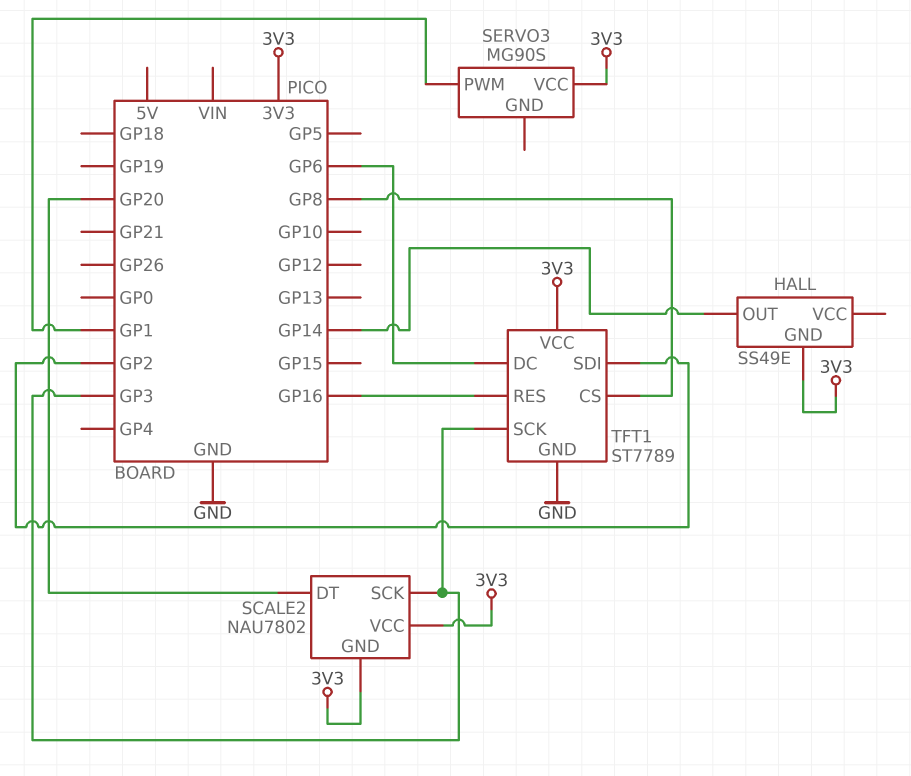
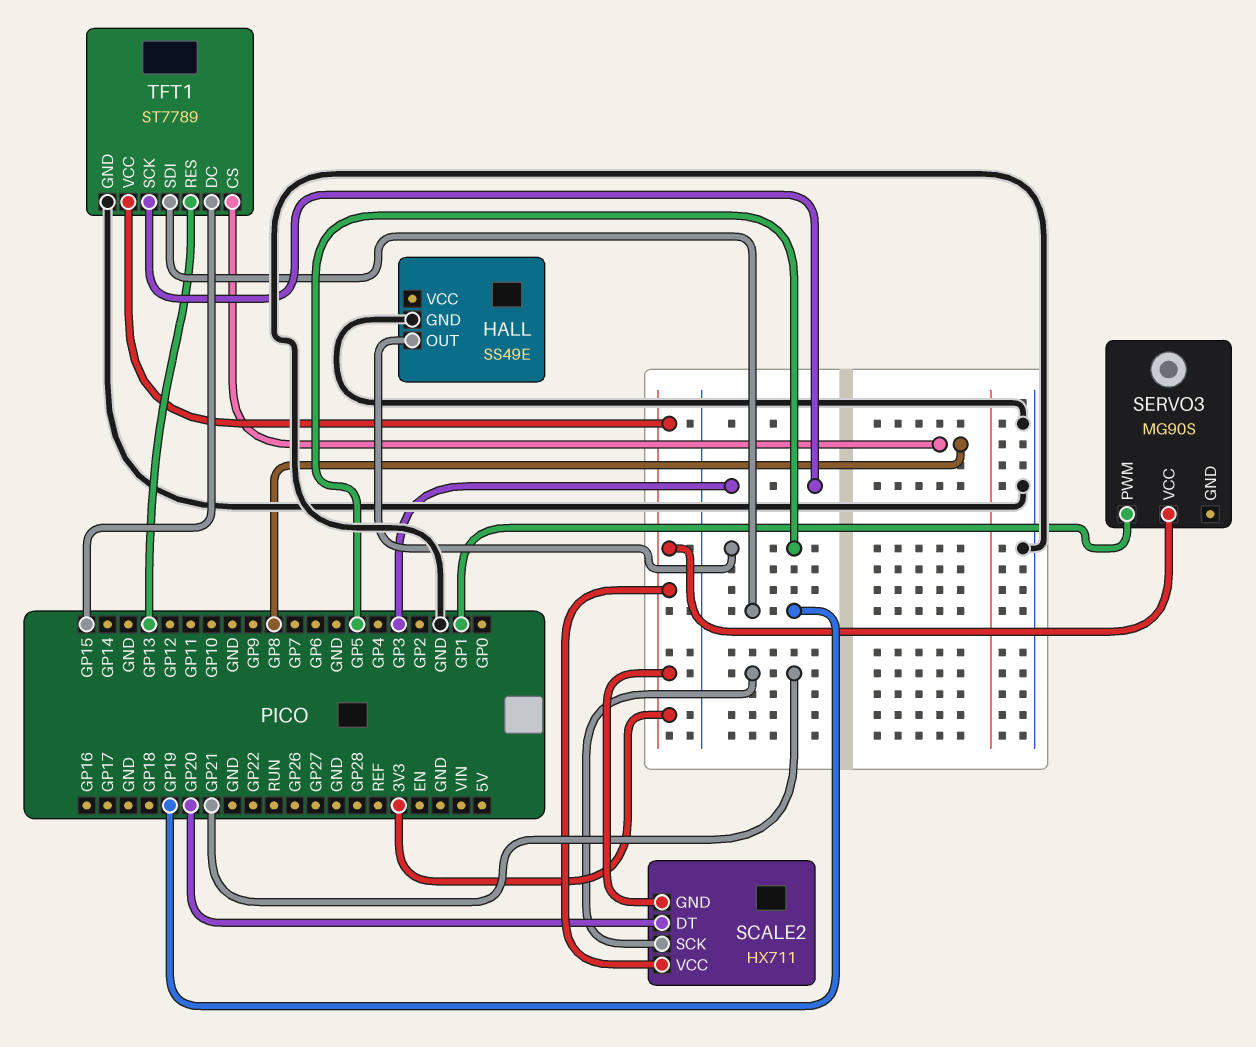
HALL pin GND: 3V3 -> GND
HALL pin OUT: GP14 -> GP5
SCALE2: NAU7802 -> HX711
SCALE2 pin SCK: GP3 -> GP21
TFT1 pin DC: GP6 -> GP15
TFT1 pin RES: GP16 -> GP13
TFT1 pin SDI: GP2 -> GP19

